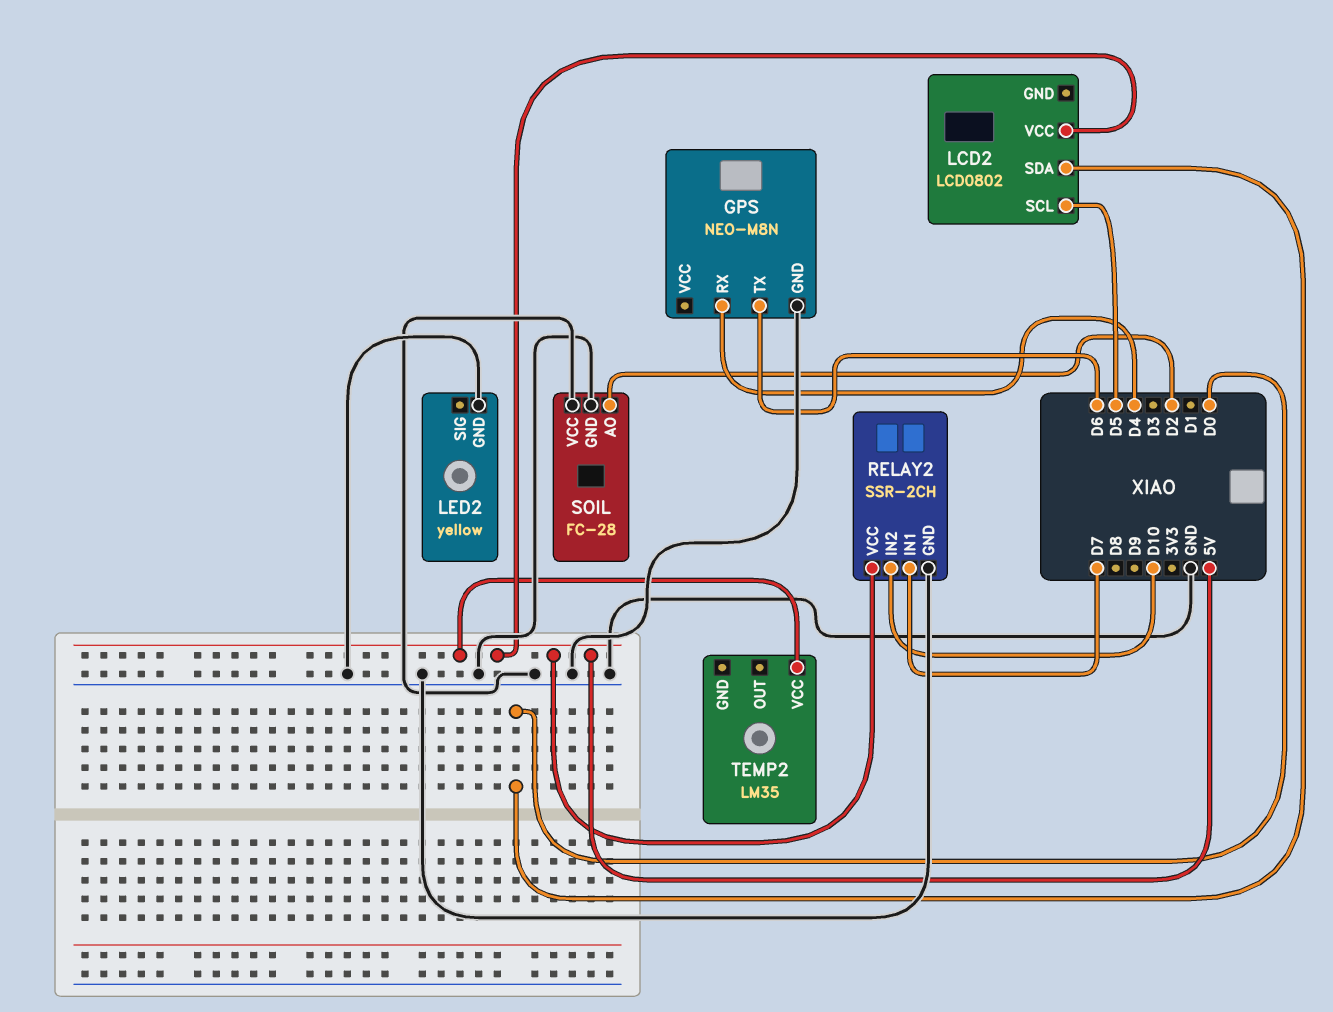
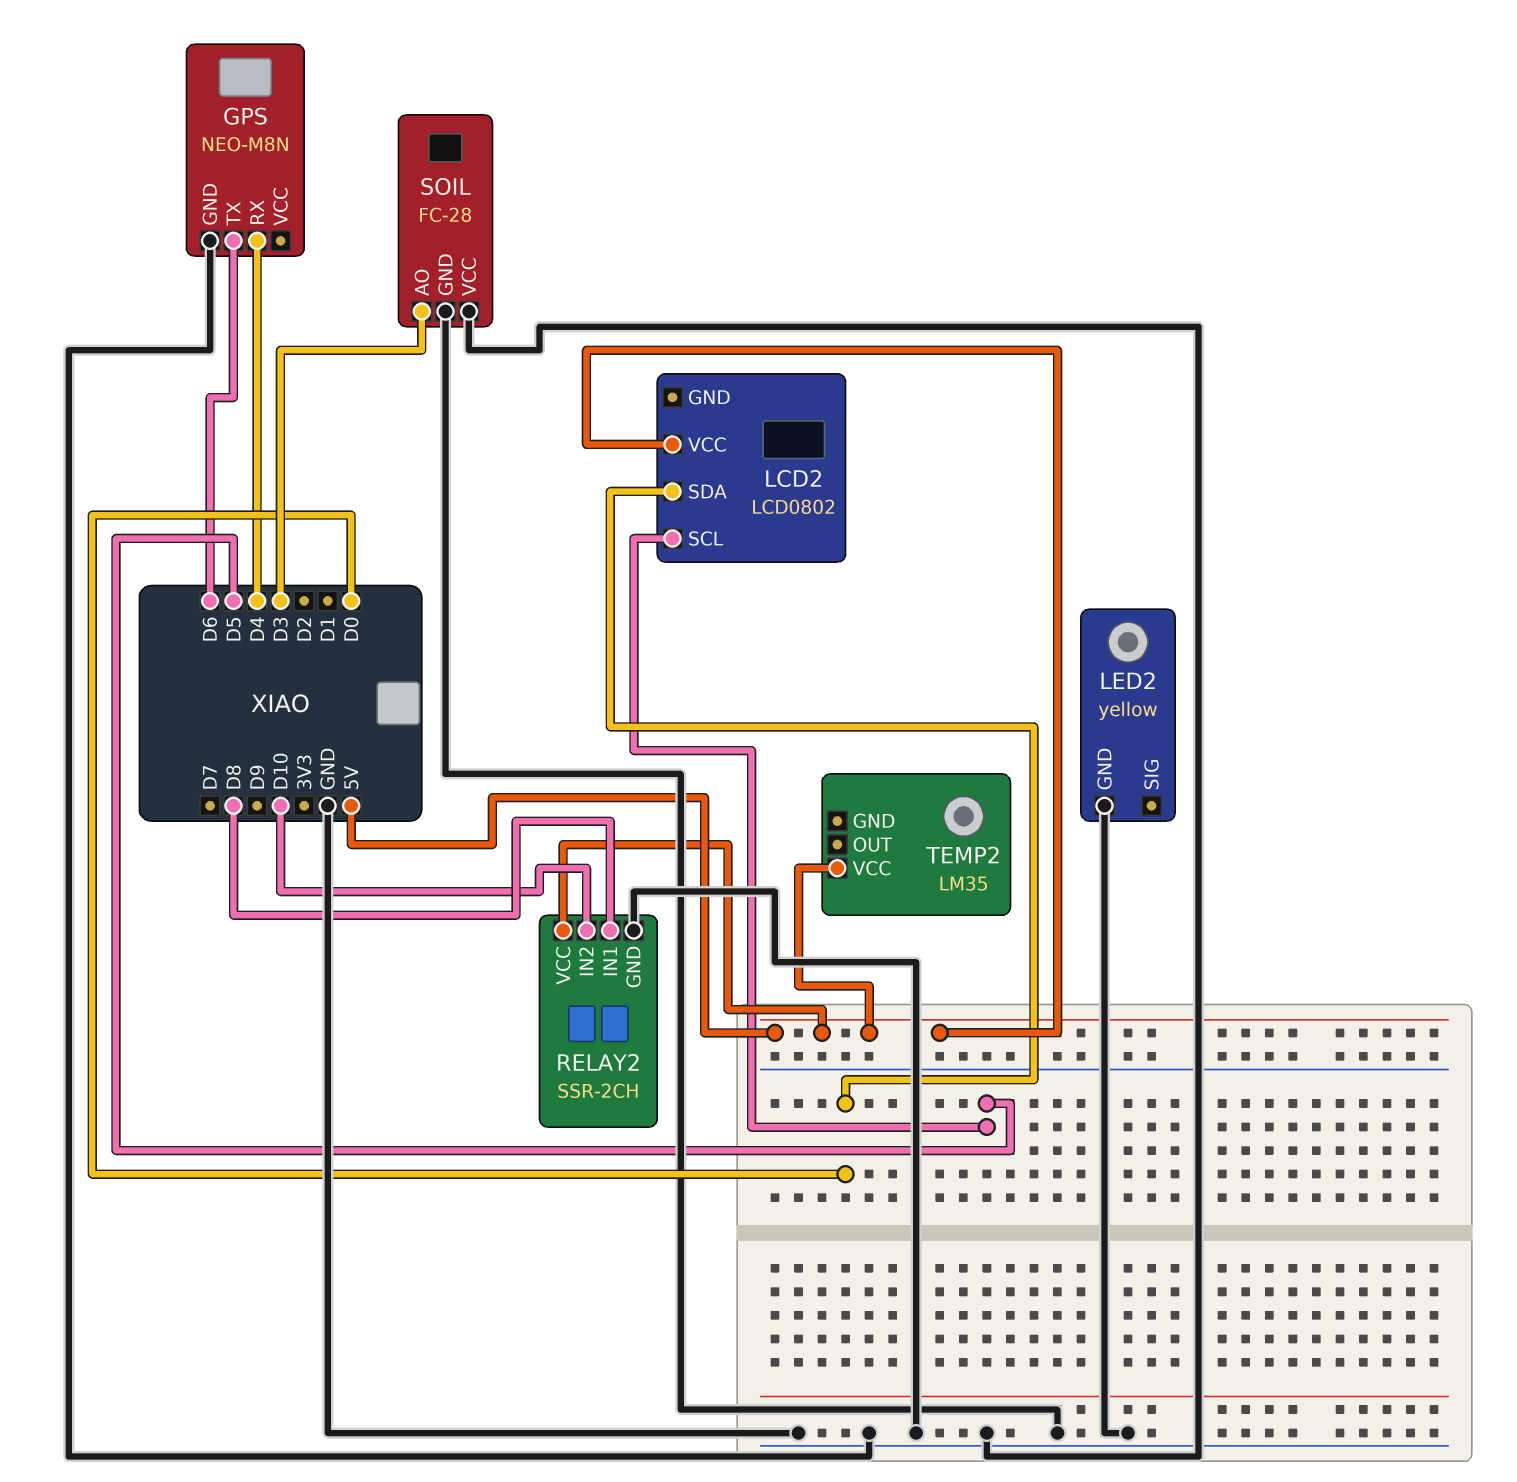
RELAY2 pin IN1: D7 -> D8
SOIL pin AO: D2 -> D3

